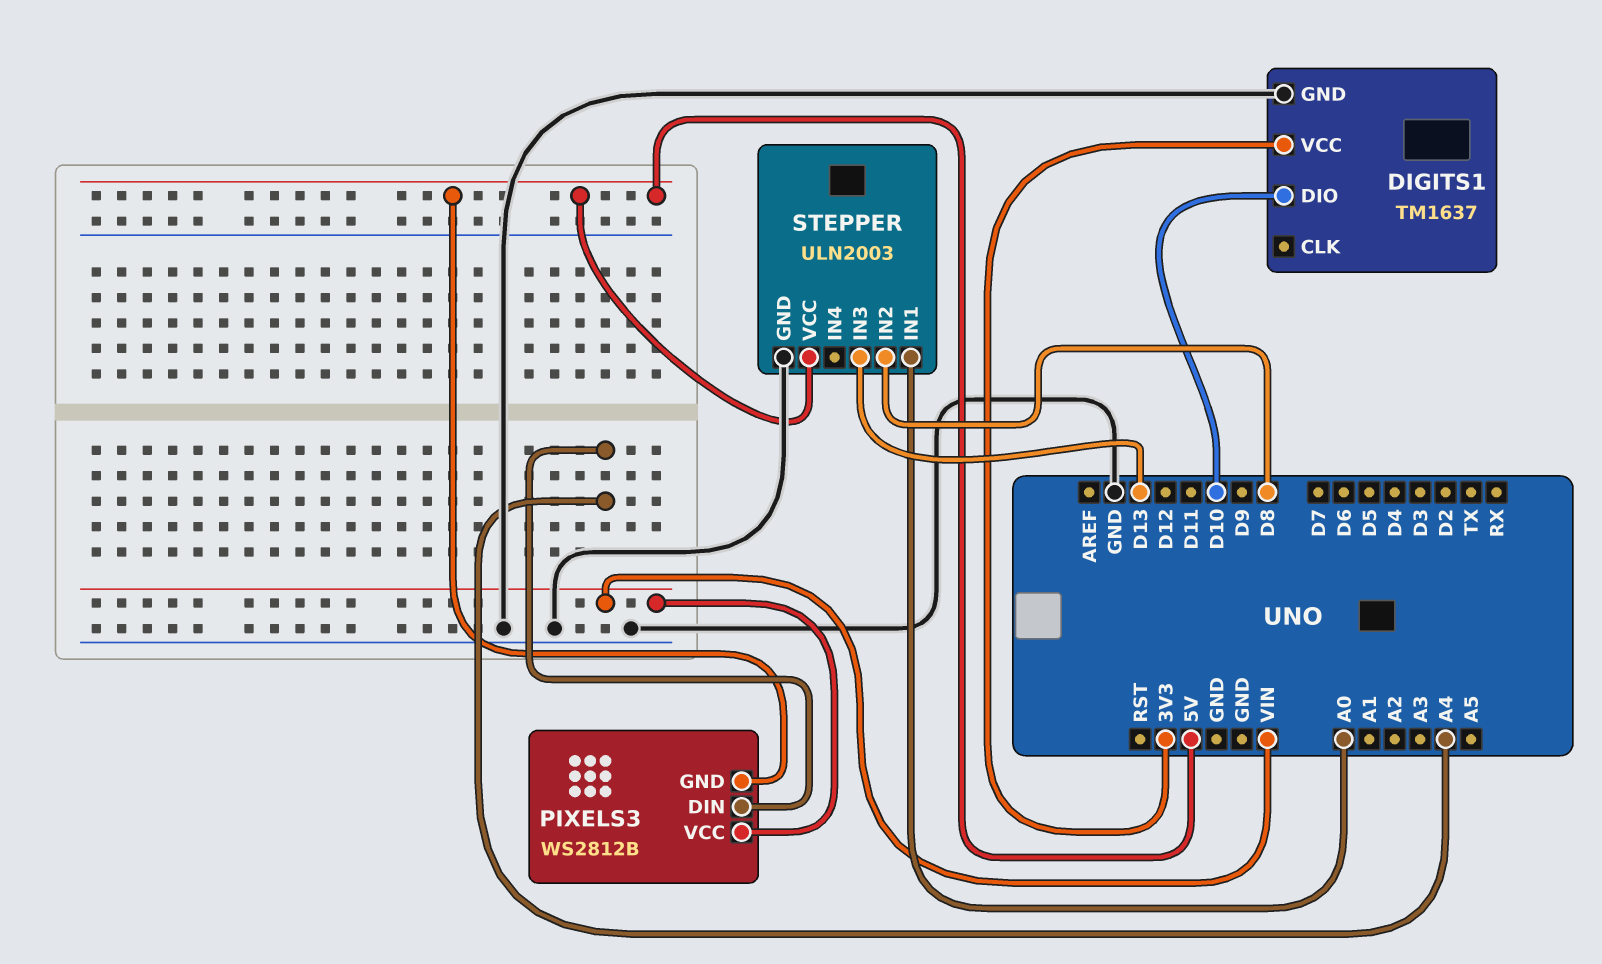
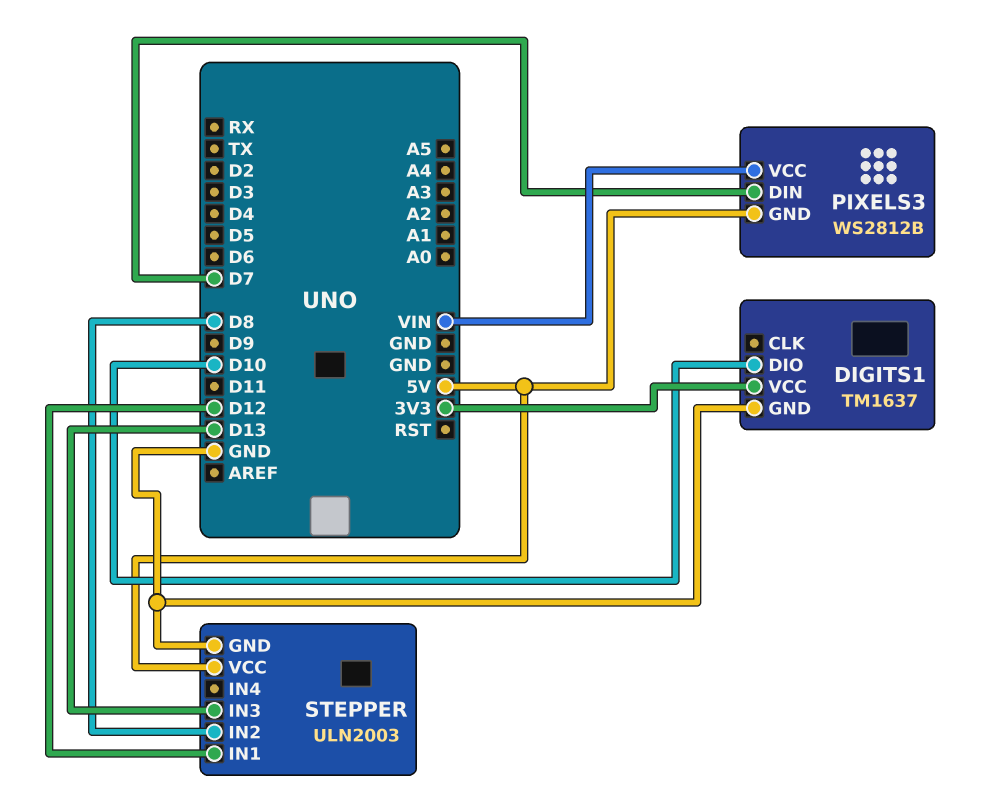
PIXELS3 pin DIN: A4 -> D7
STEPPER pin IN1: A0 -> D12

